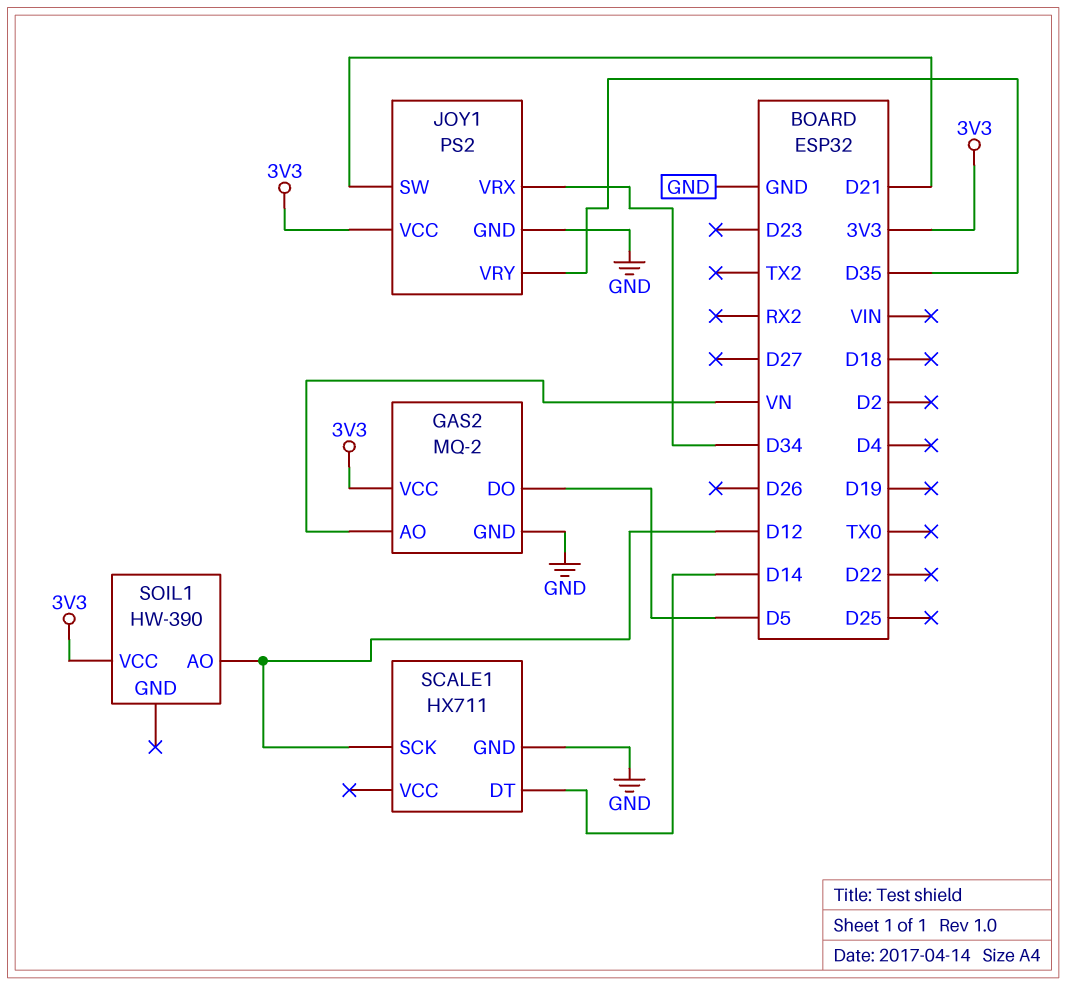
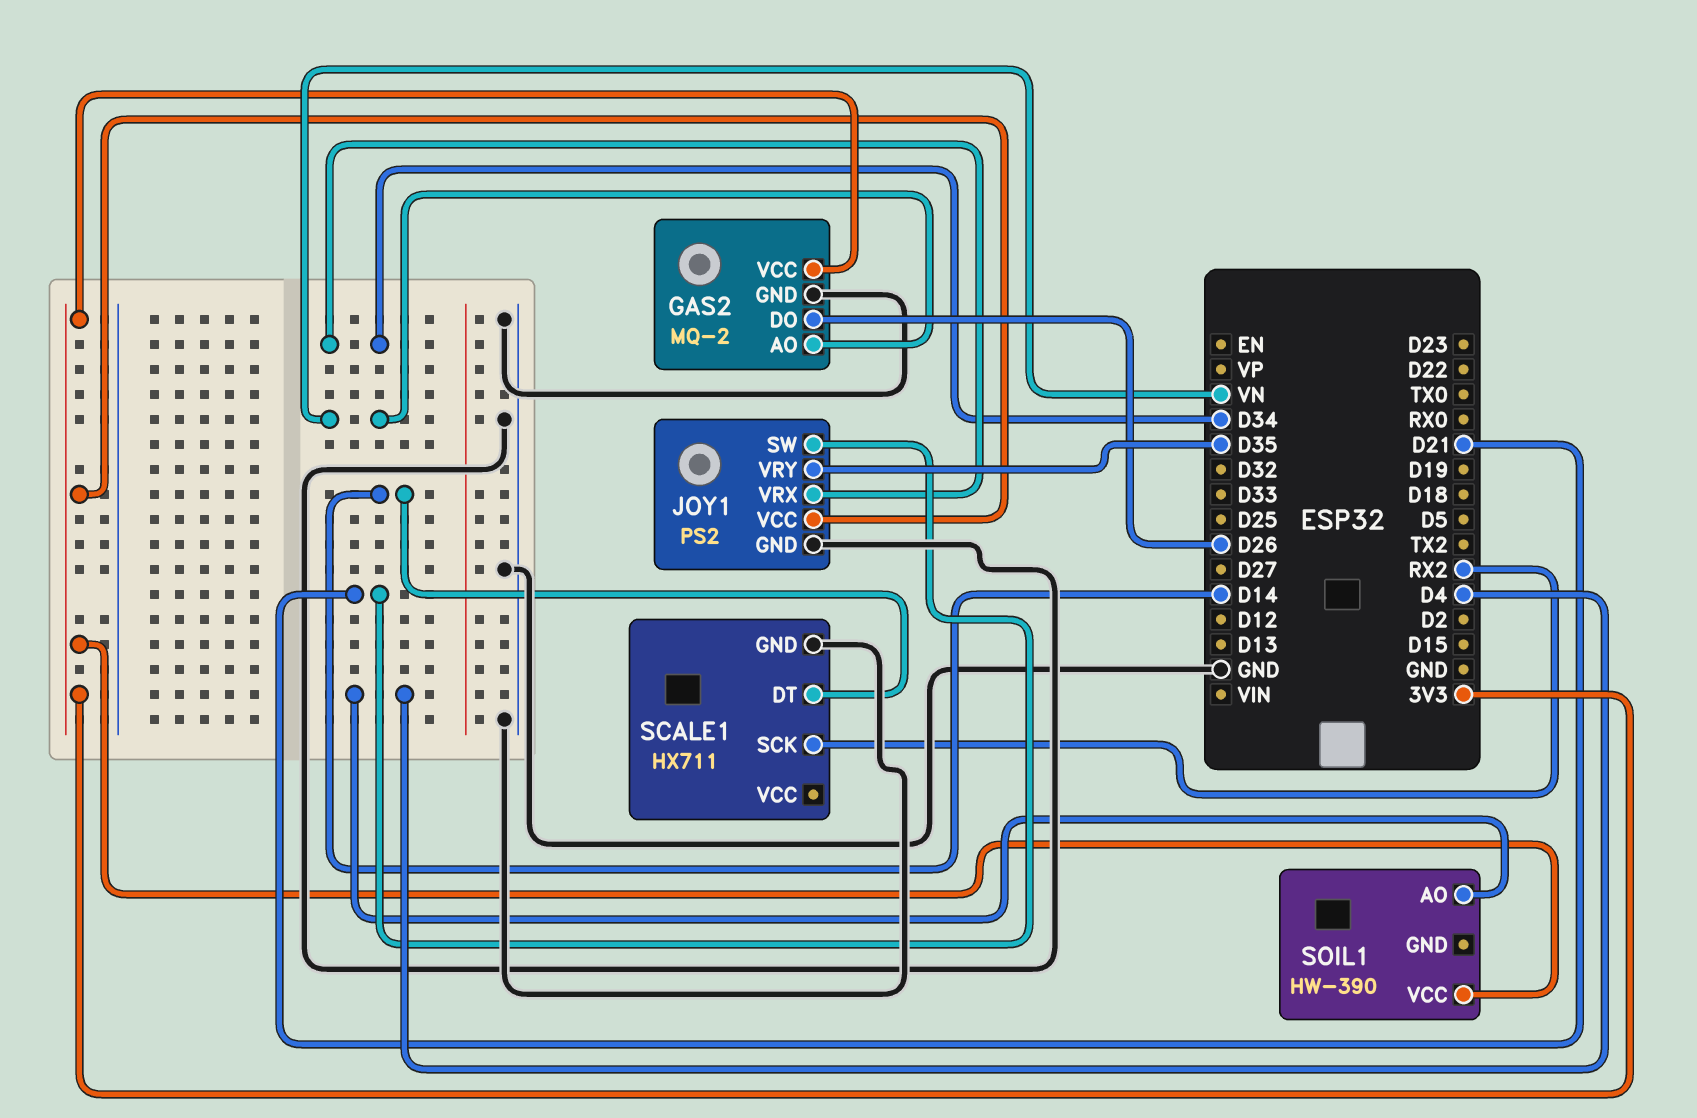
GAS2 pin DO: D5 -> D26
SCALE1 pin SCK: D12 -> RX2
SOIL1 pin AO: D12 -> D4

